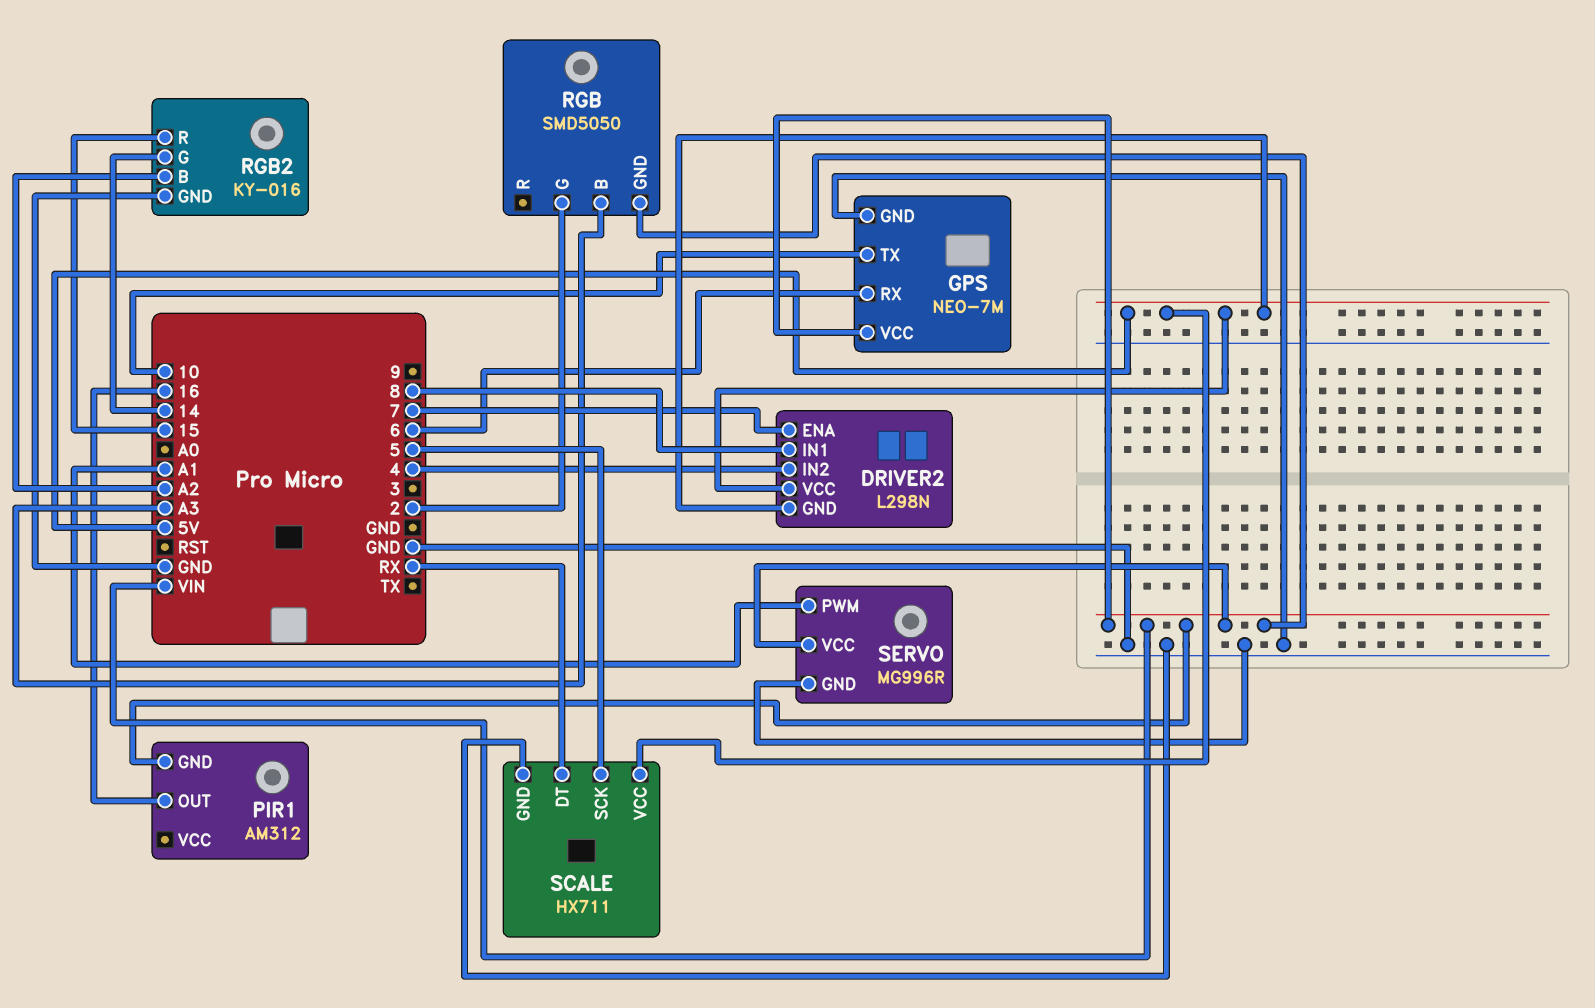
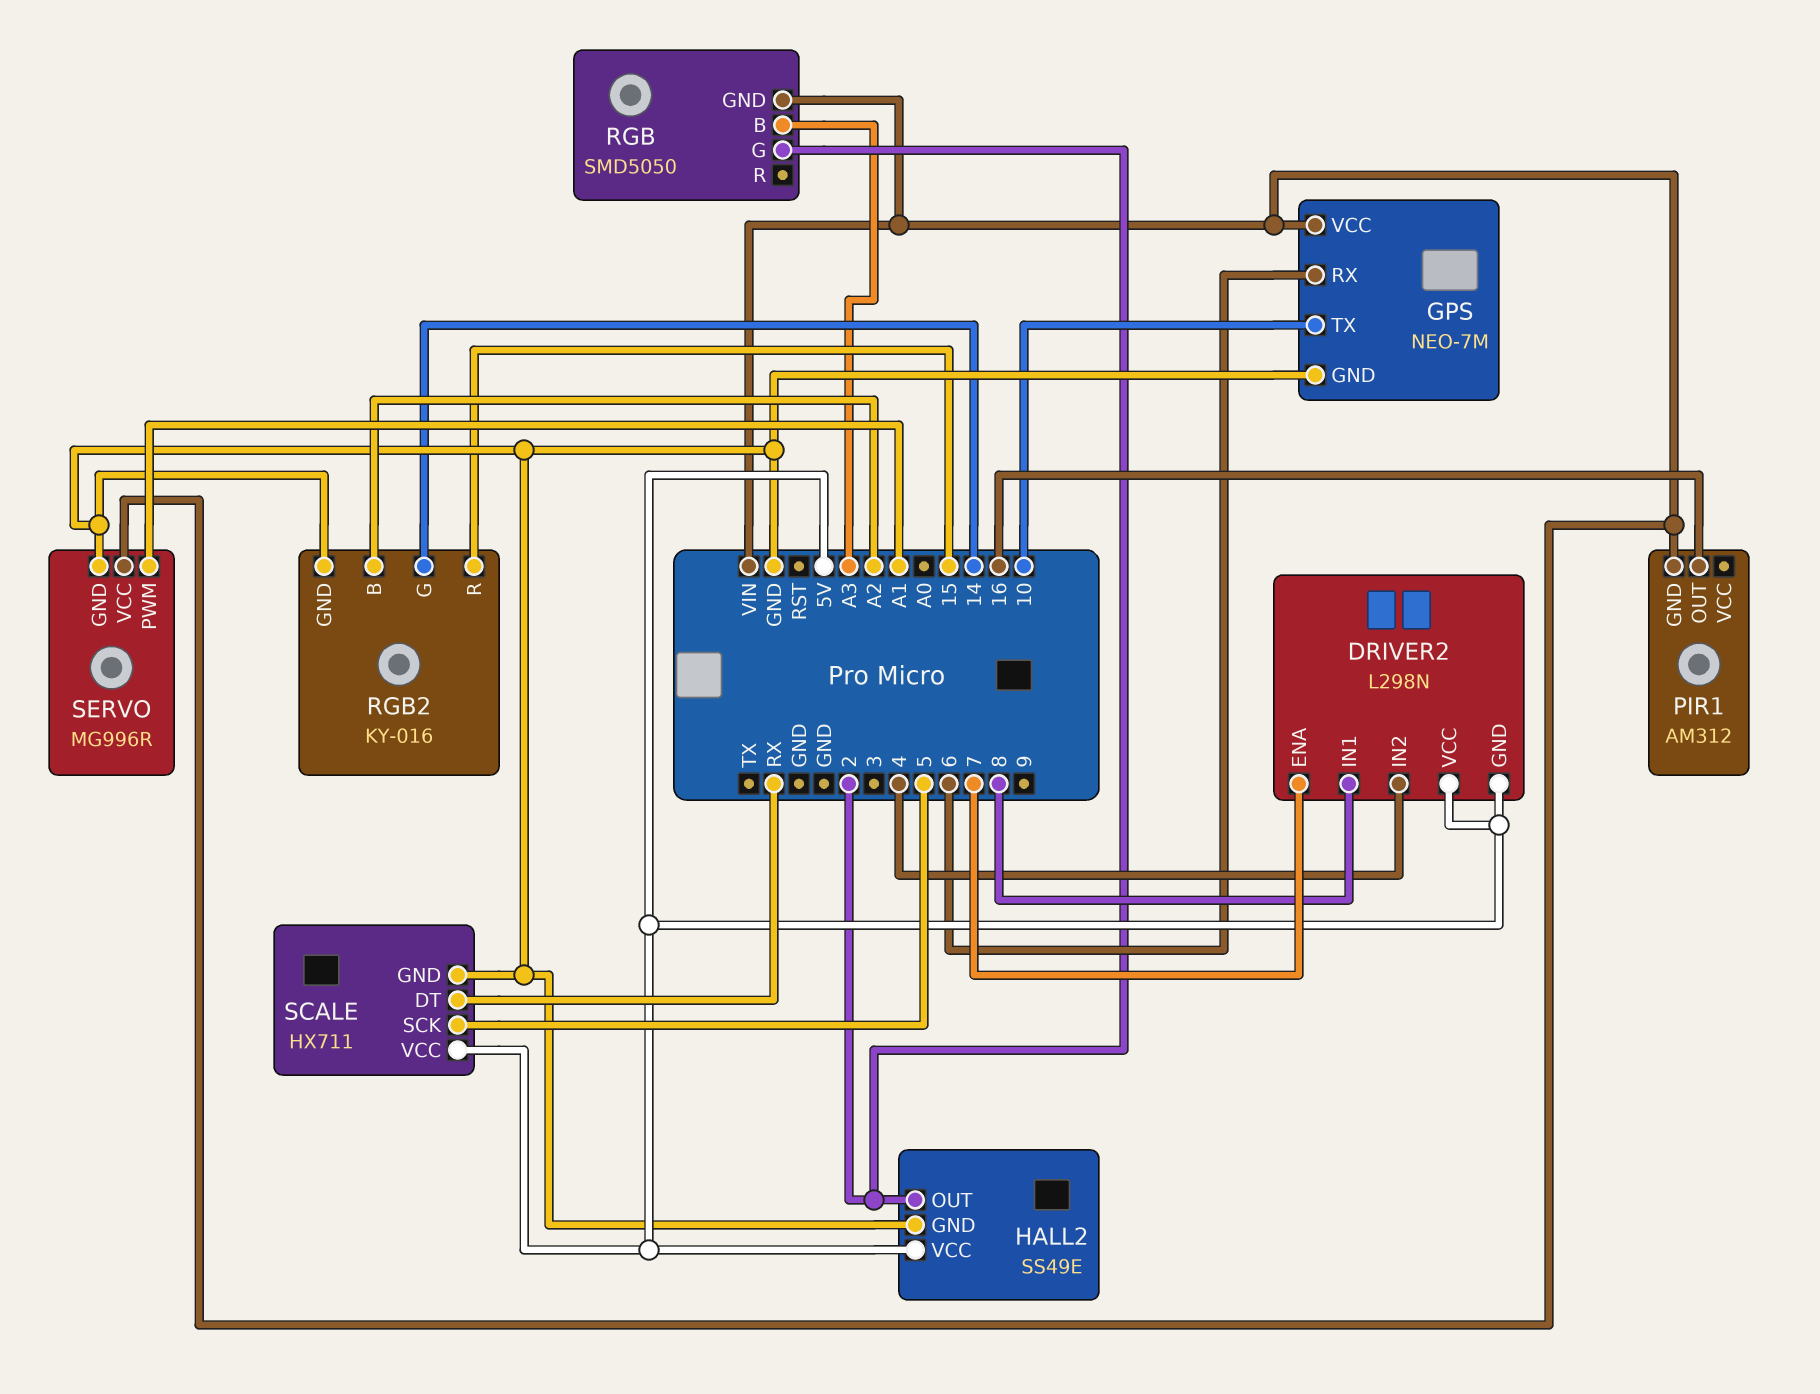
HALL2: none -> SS49E
HALL2 pin GND: none -> GND
HALL2 pin OUT: none -> 2
HALL2 pin VCC: none -> 5V

